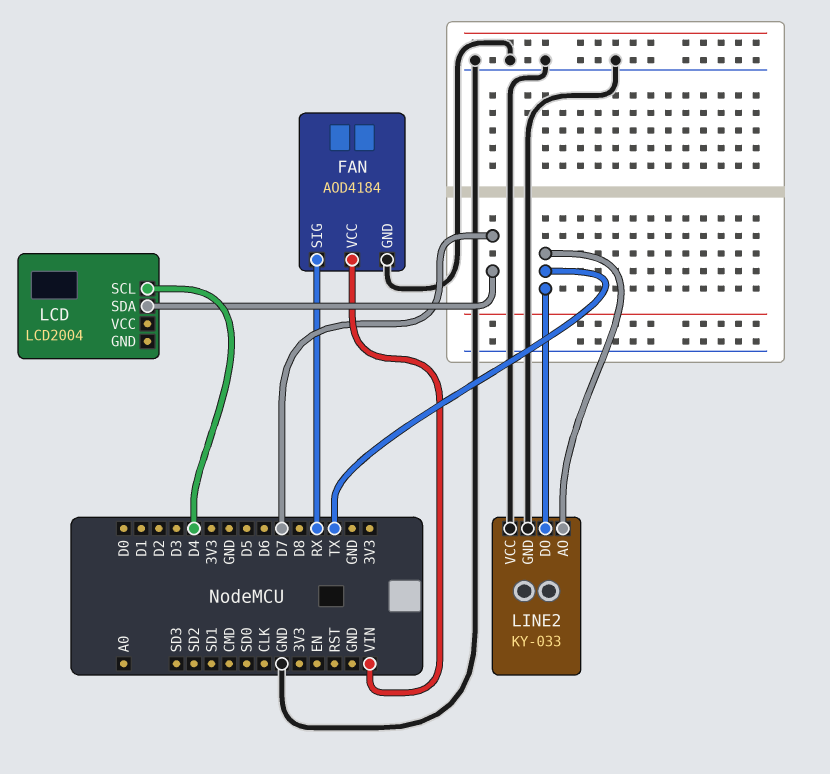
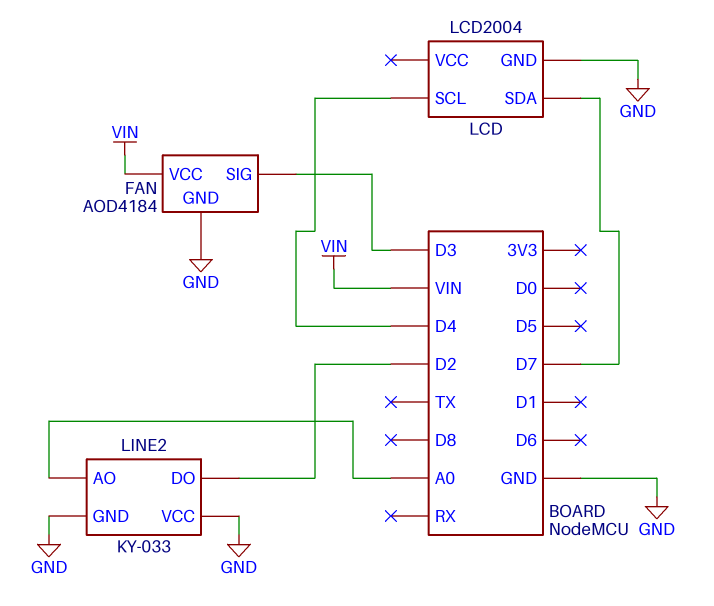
FAN pin SIG: RX -> D3
LCD pin GND: none -> GND
LINE2 pin AO: TX -> A0
LINE2 pin DO: TX -> D2

